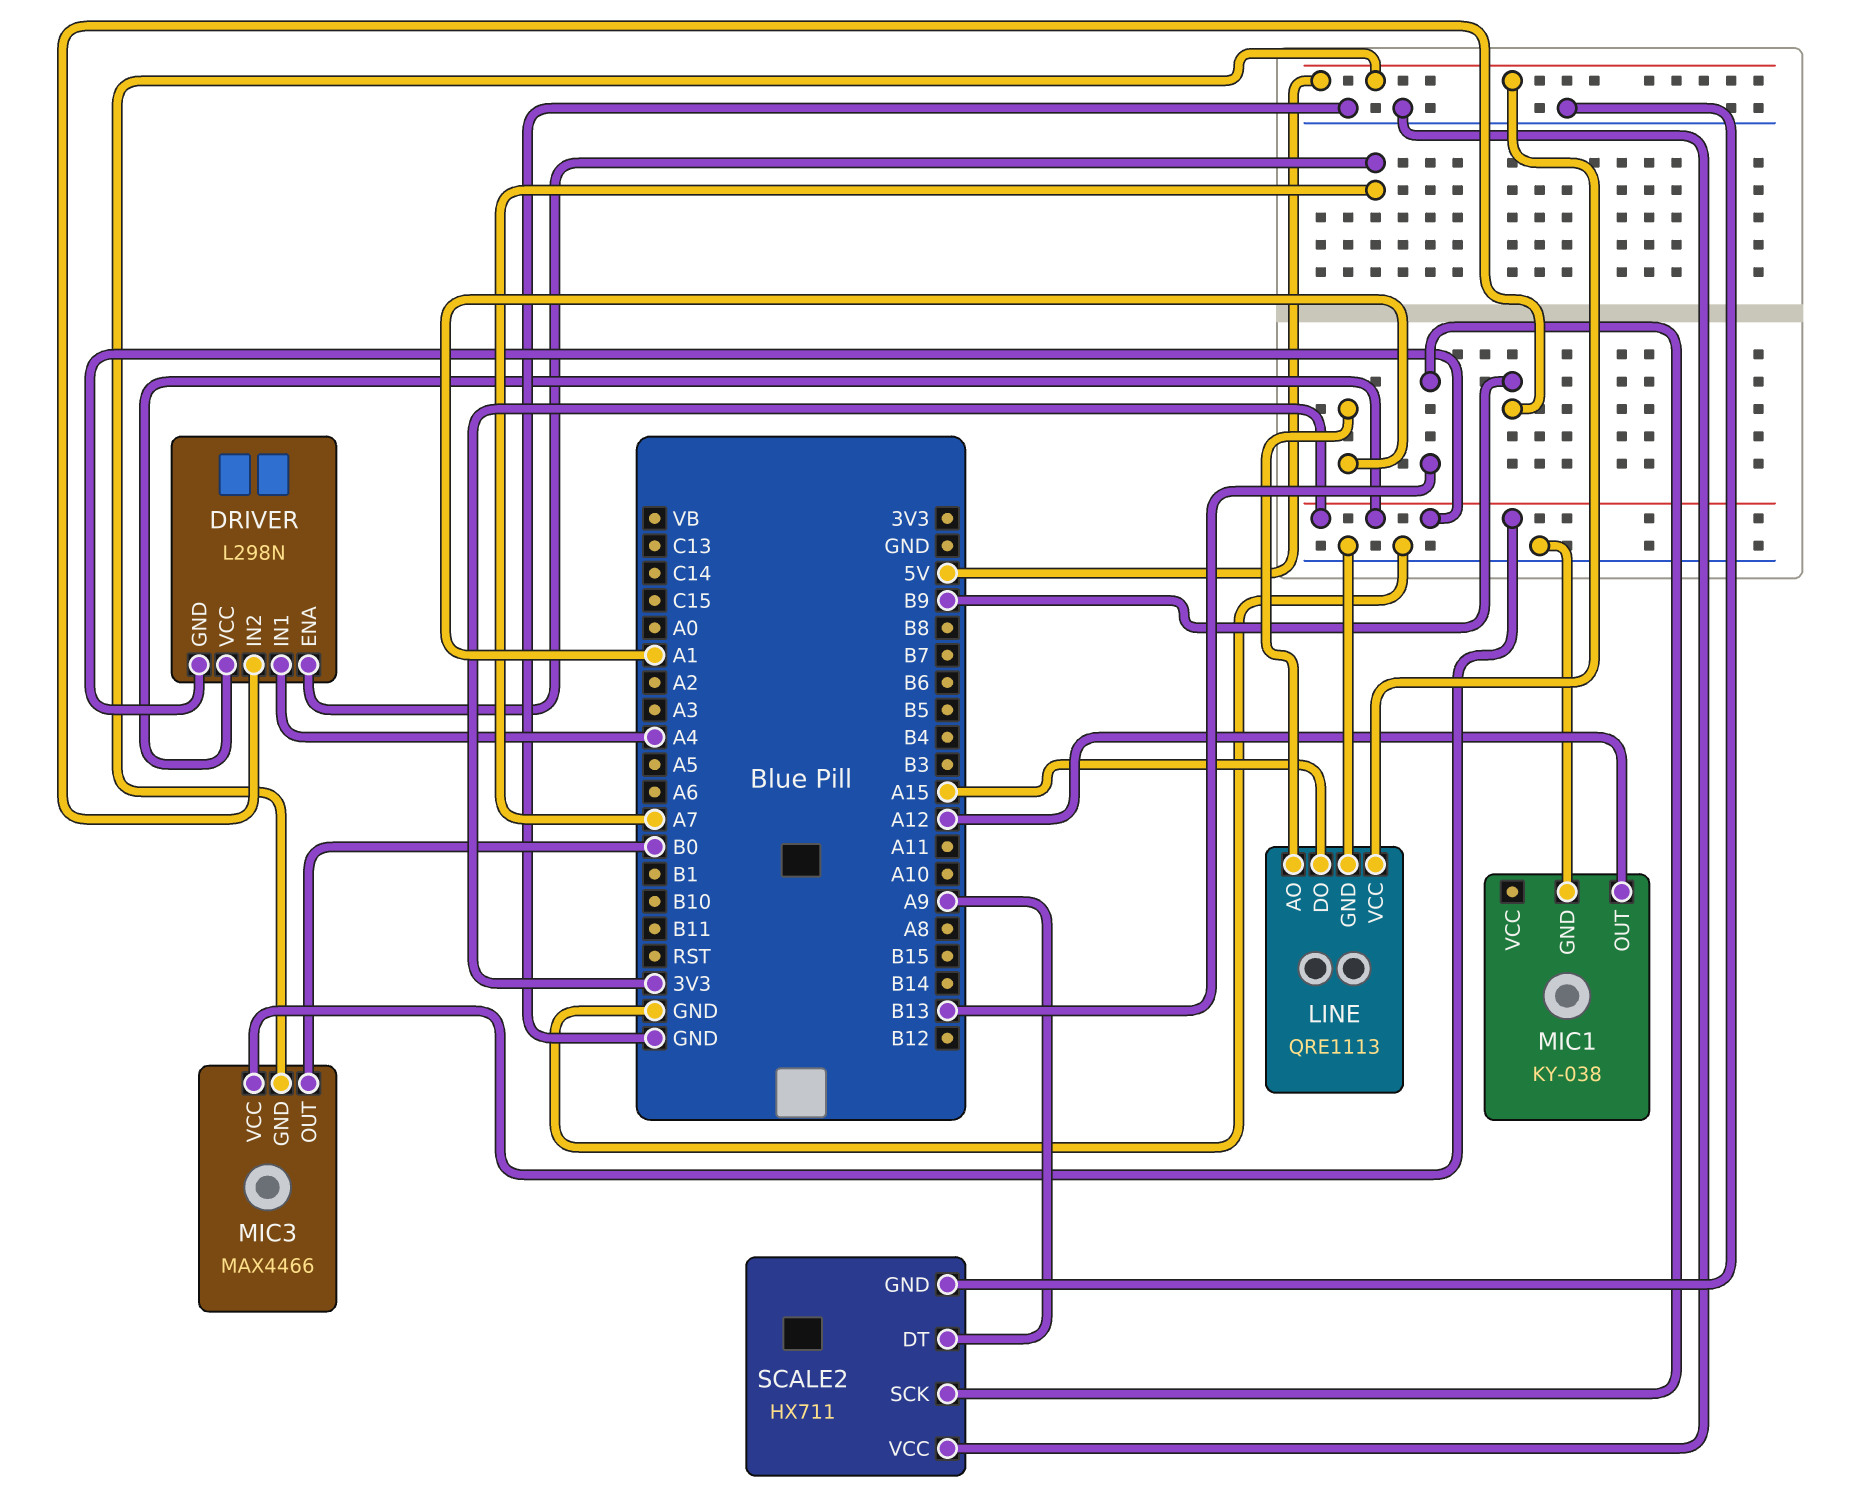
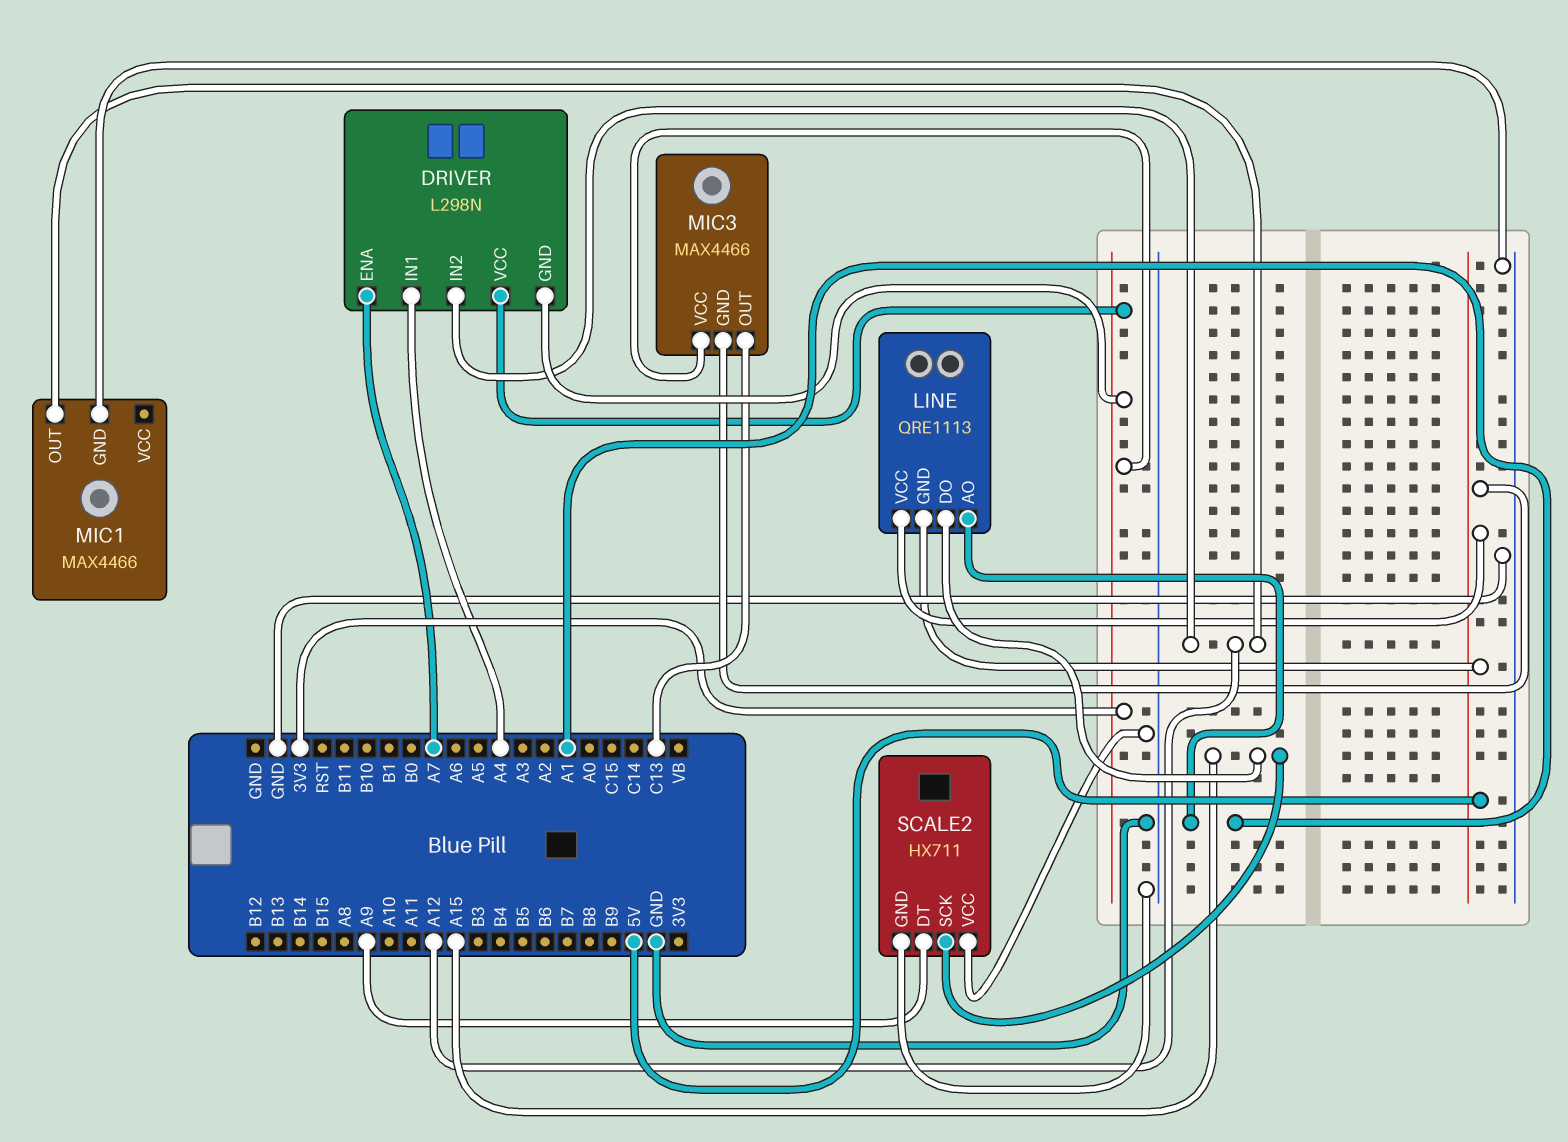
DRIVER pin IN2: B9 -> A12
LINE pin GND: GND -> 5V
MIC1: KY-038 -> MAX4466
MIC3 pin OUT: B0 -> C13
SCALE2 pin SCK: B13 -> A15

